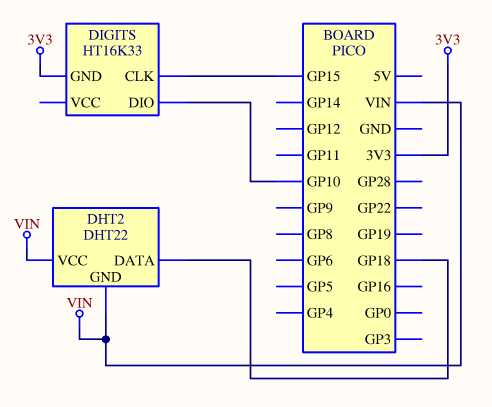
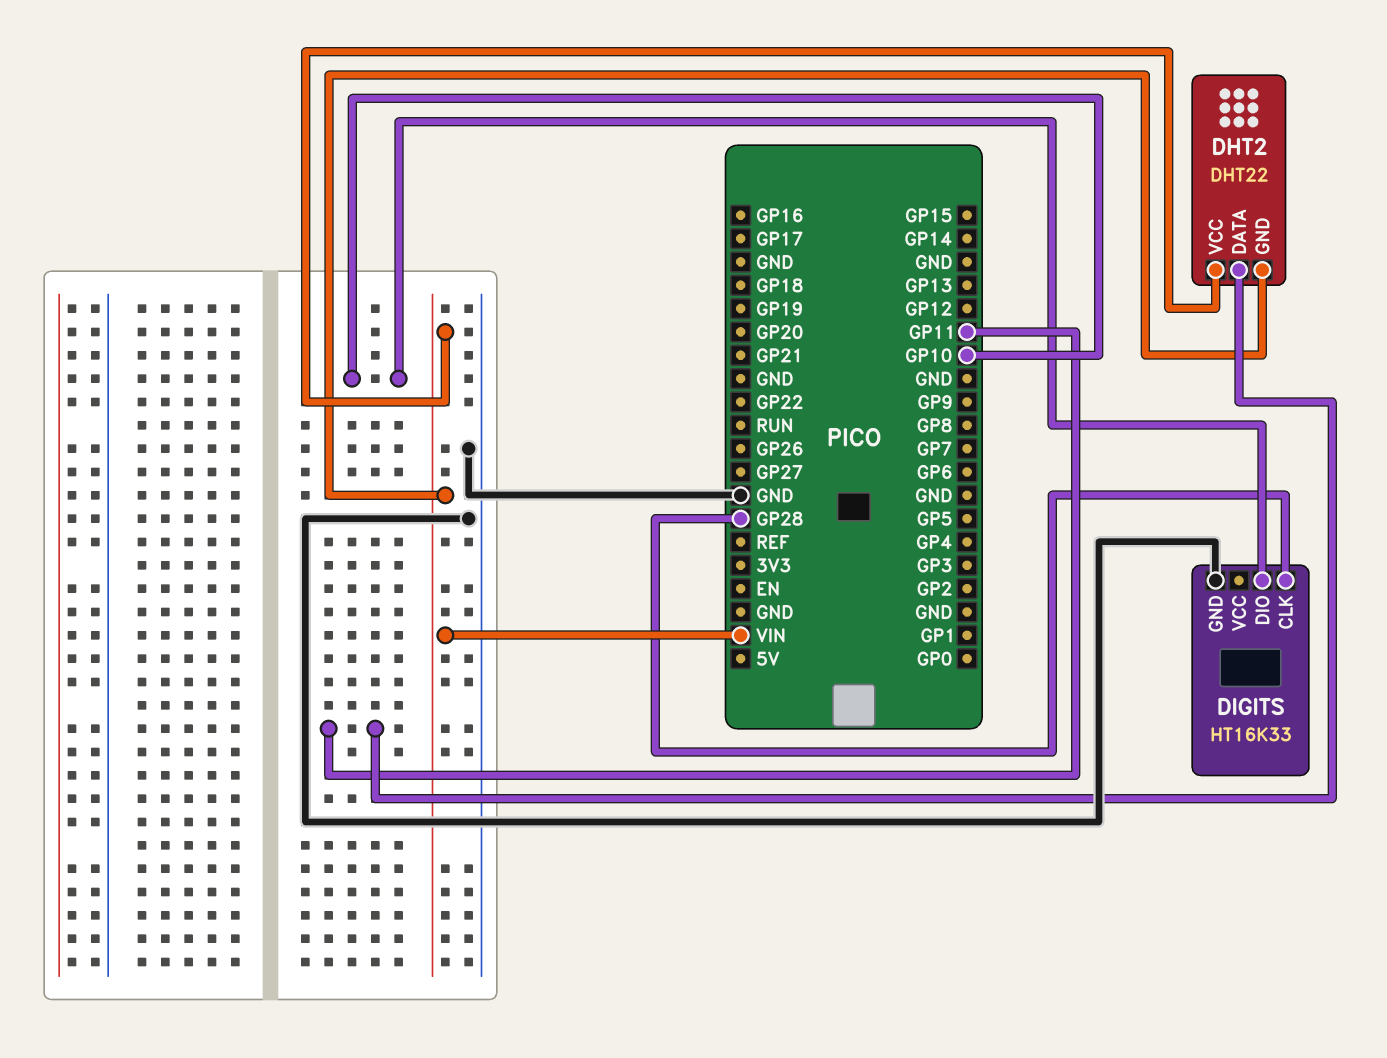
DHT2 pin DATA: GP18 -> GP11
DIGITS pin CLK: GP15 -> GP28
DIGITS pin GND: 3V3 -> GND

